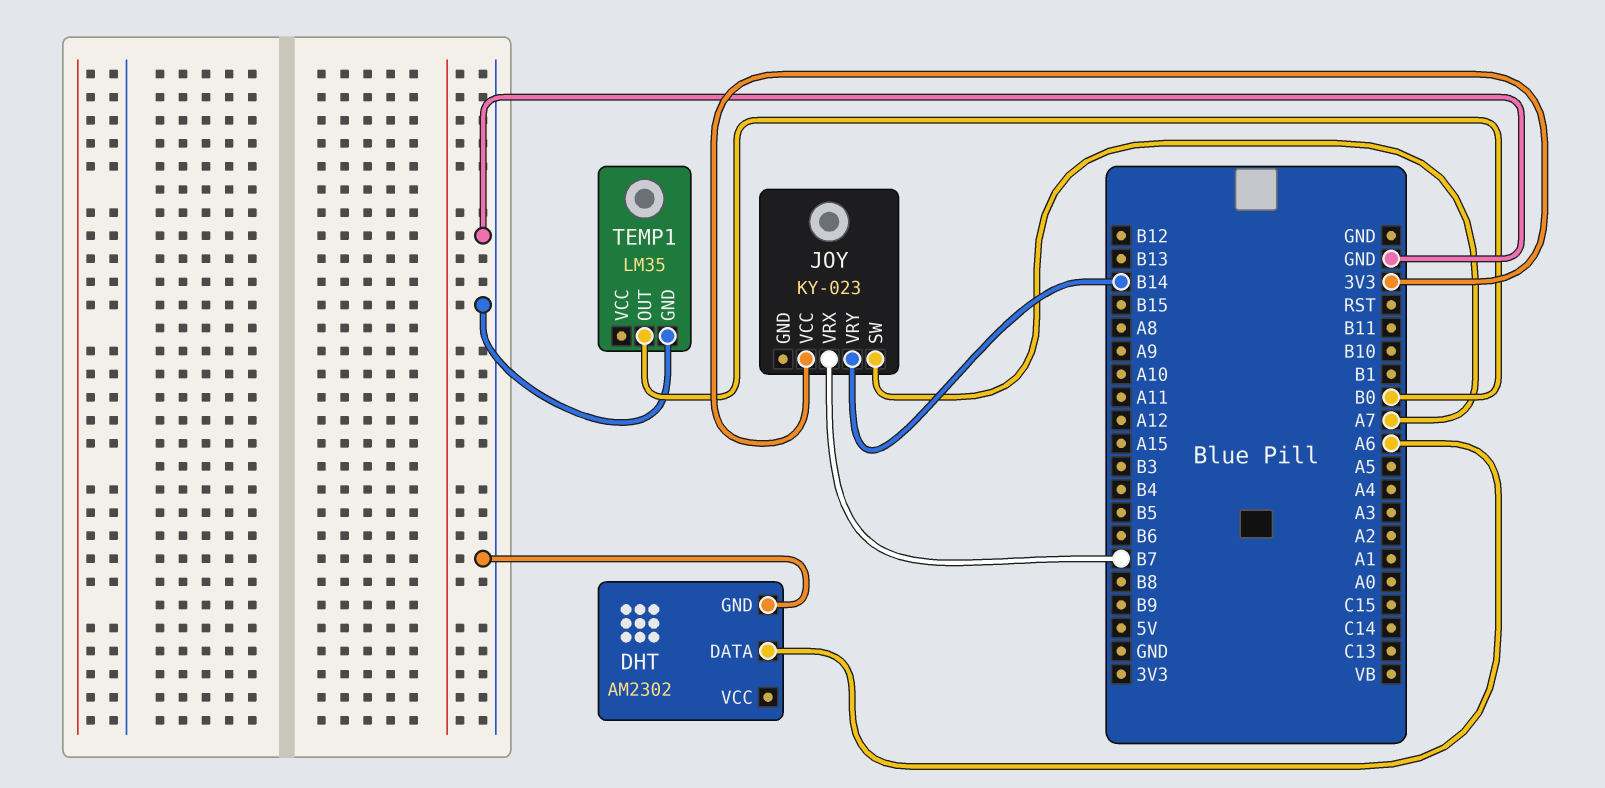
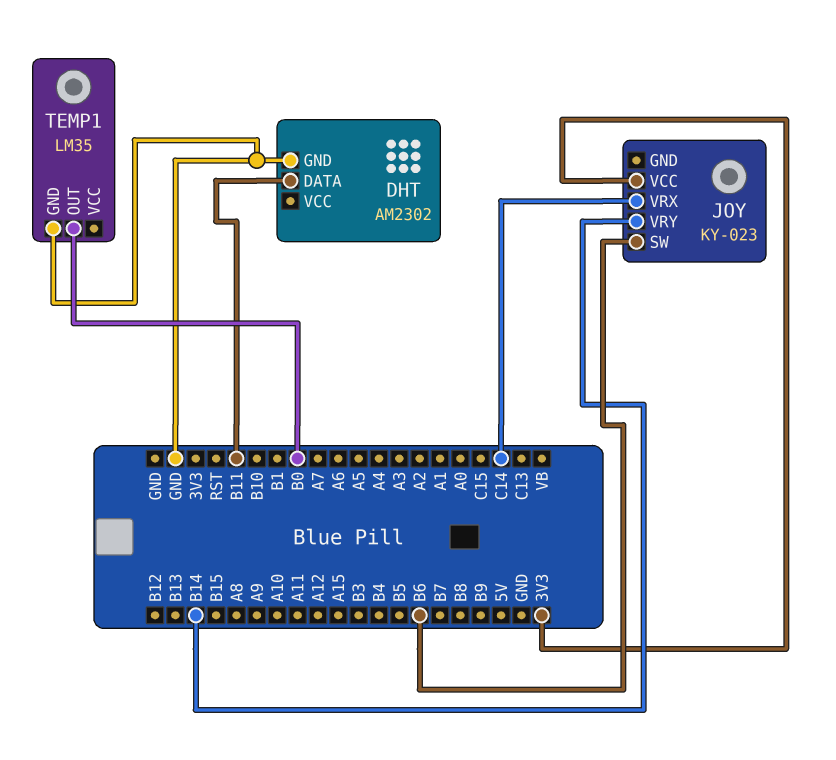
DHT pin DATA: A6 -> B11
JOY pin SW: A7 -> B6
JOY pin VRX: B7 -> C14

